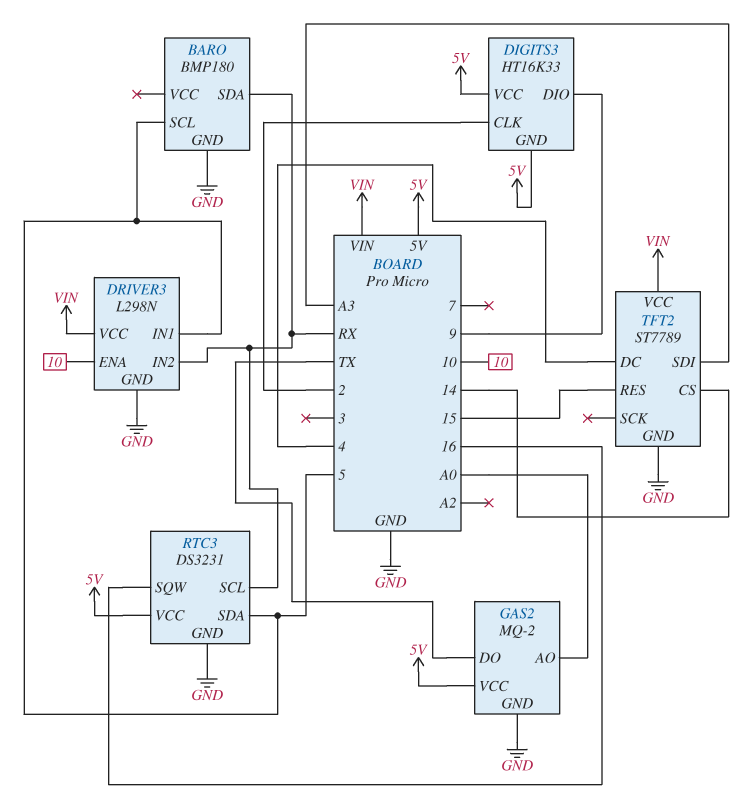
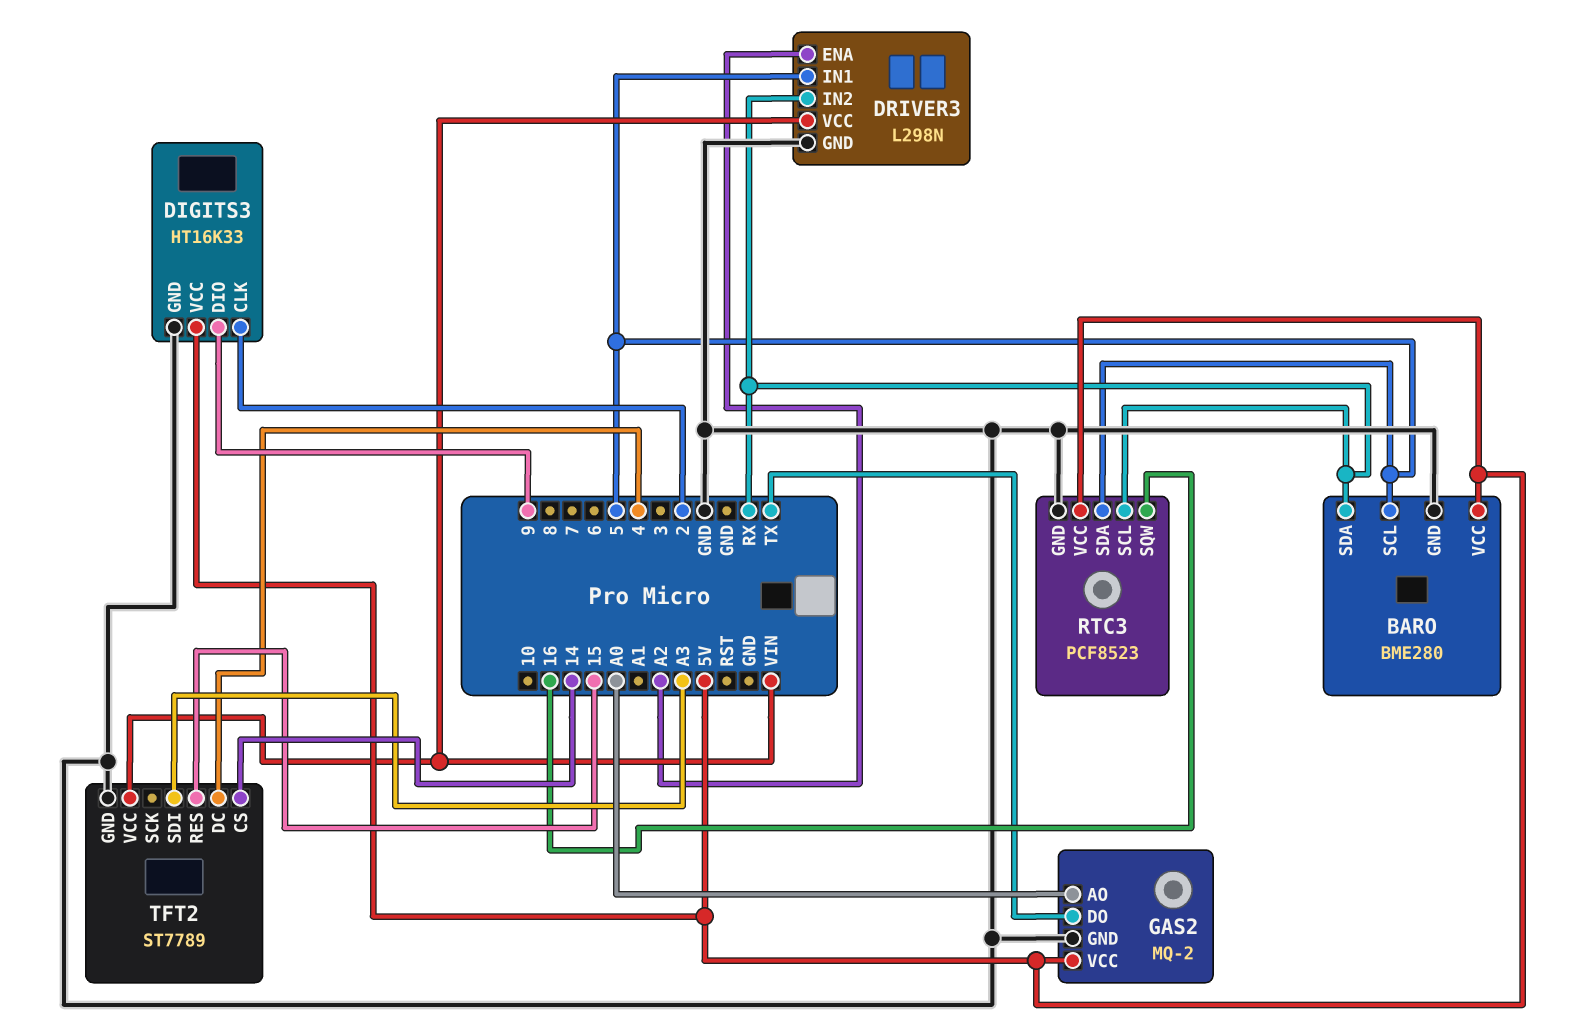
BARO: BMP180 -> BME280
BARO pin VCC: none -> 5V
DIGITS3 pin GND: 5V -> GND
DRIVER3 pin ENA: 10 -> A2
RTC3: DS3231 -> PCF8523

